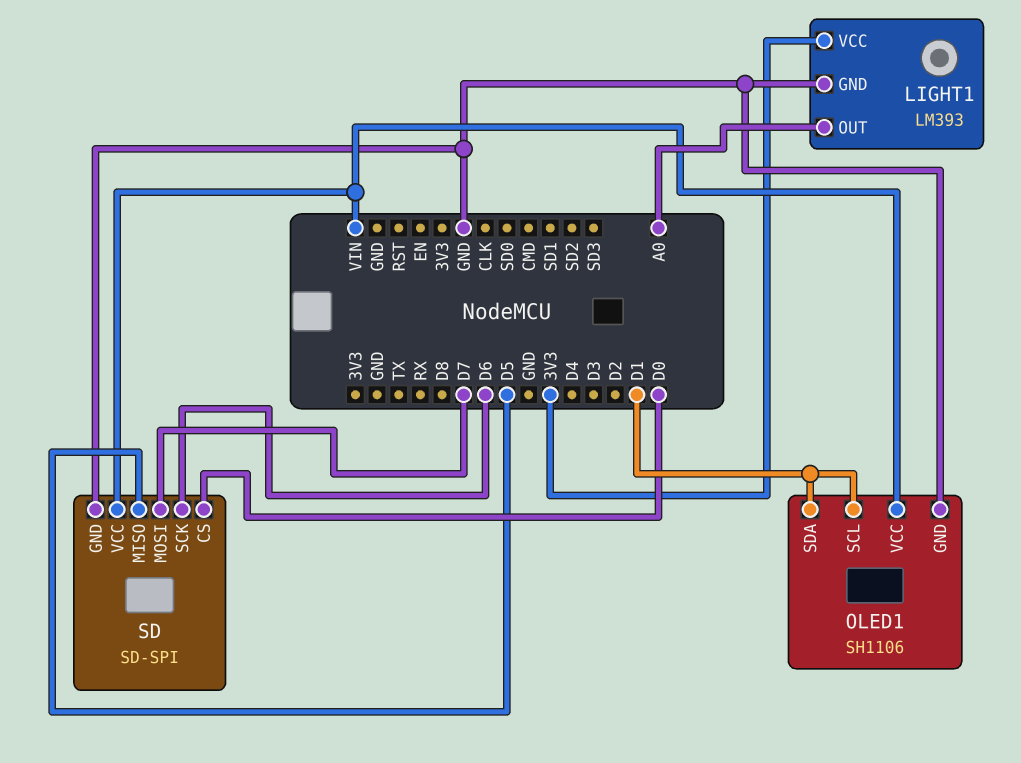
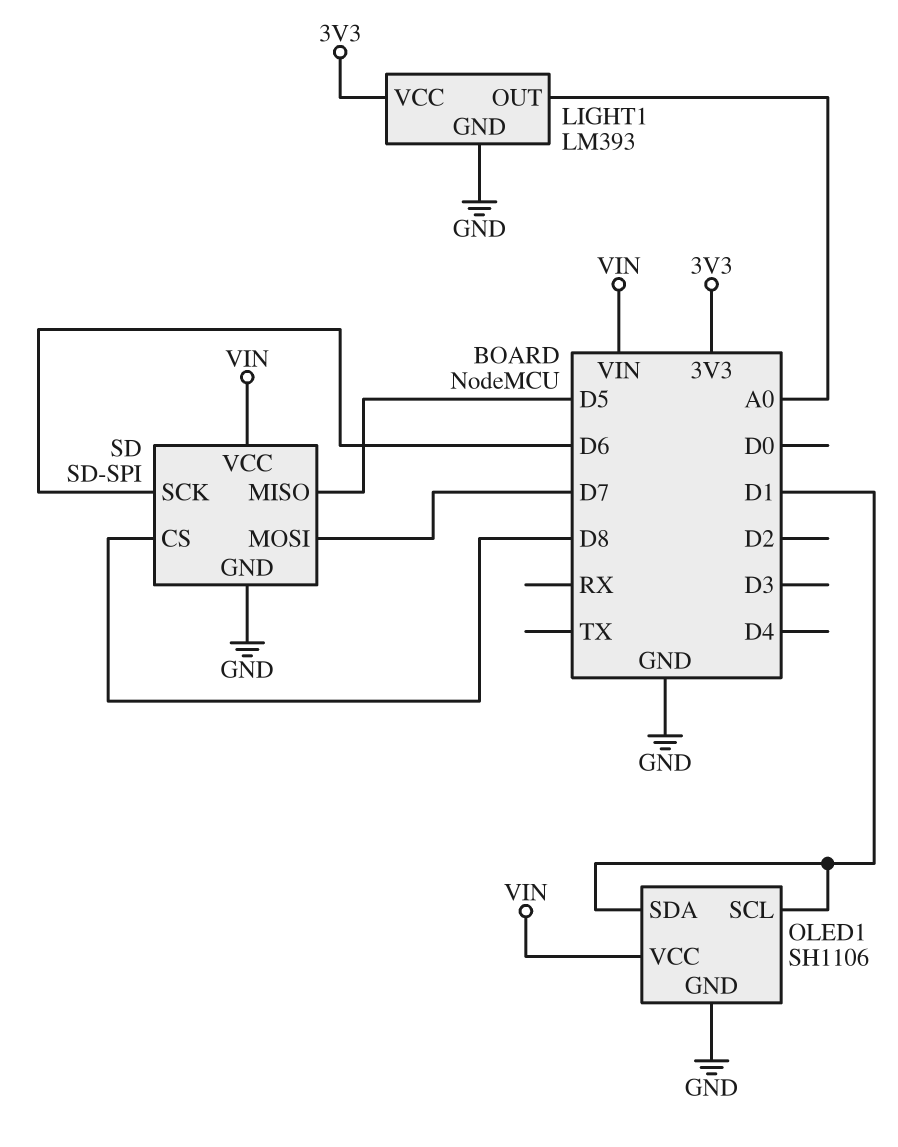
SD pin CS: D0 -> D8

